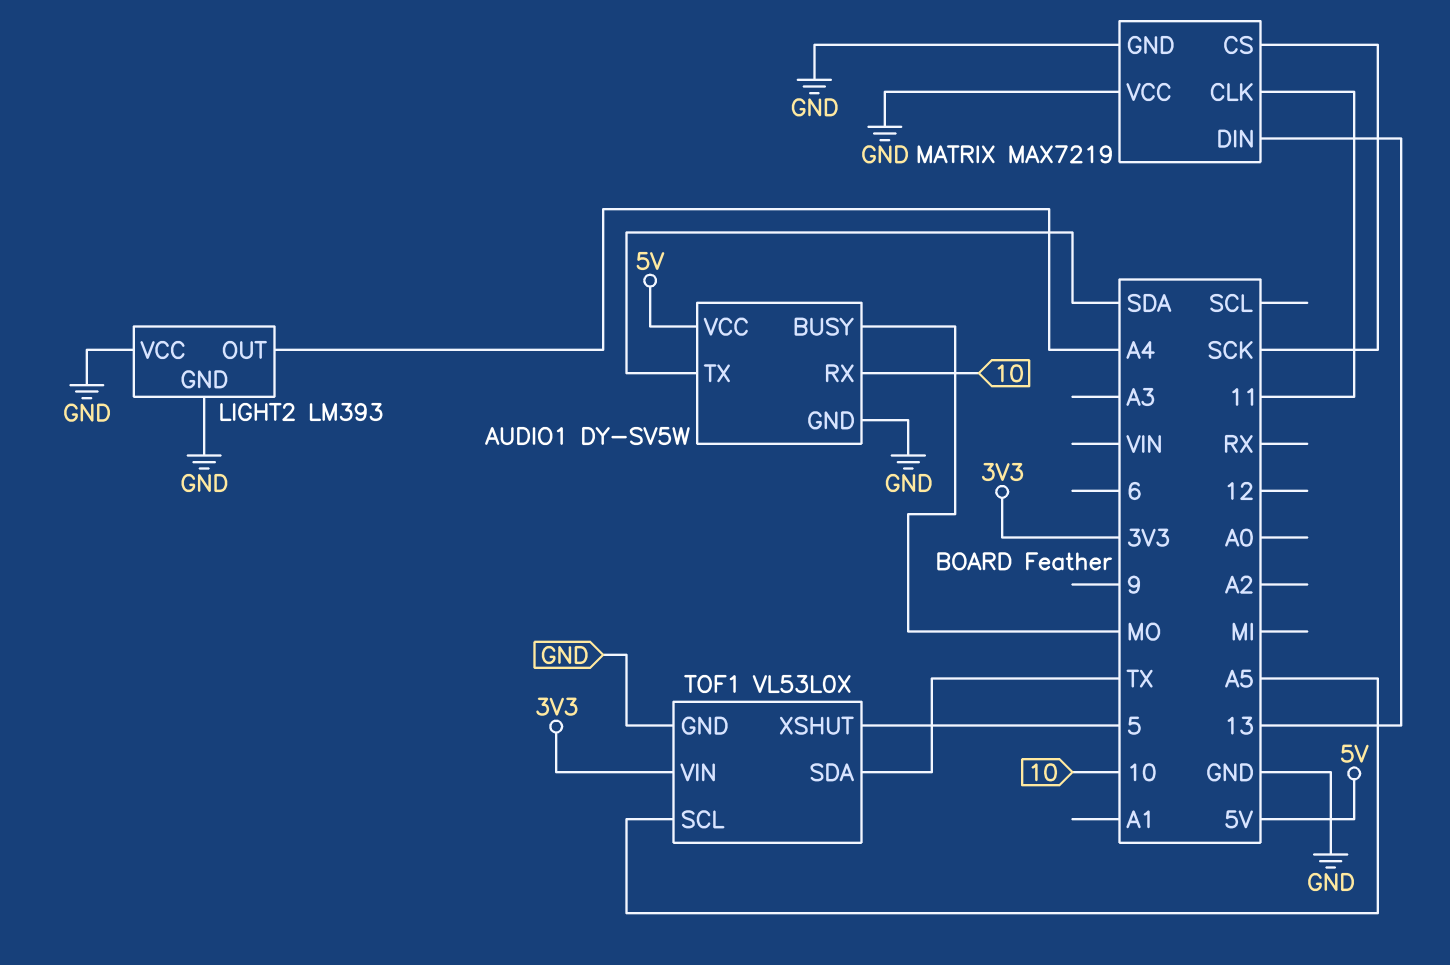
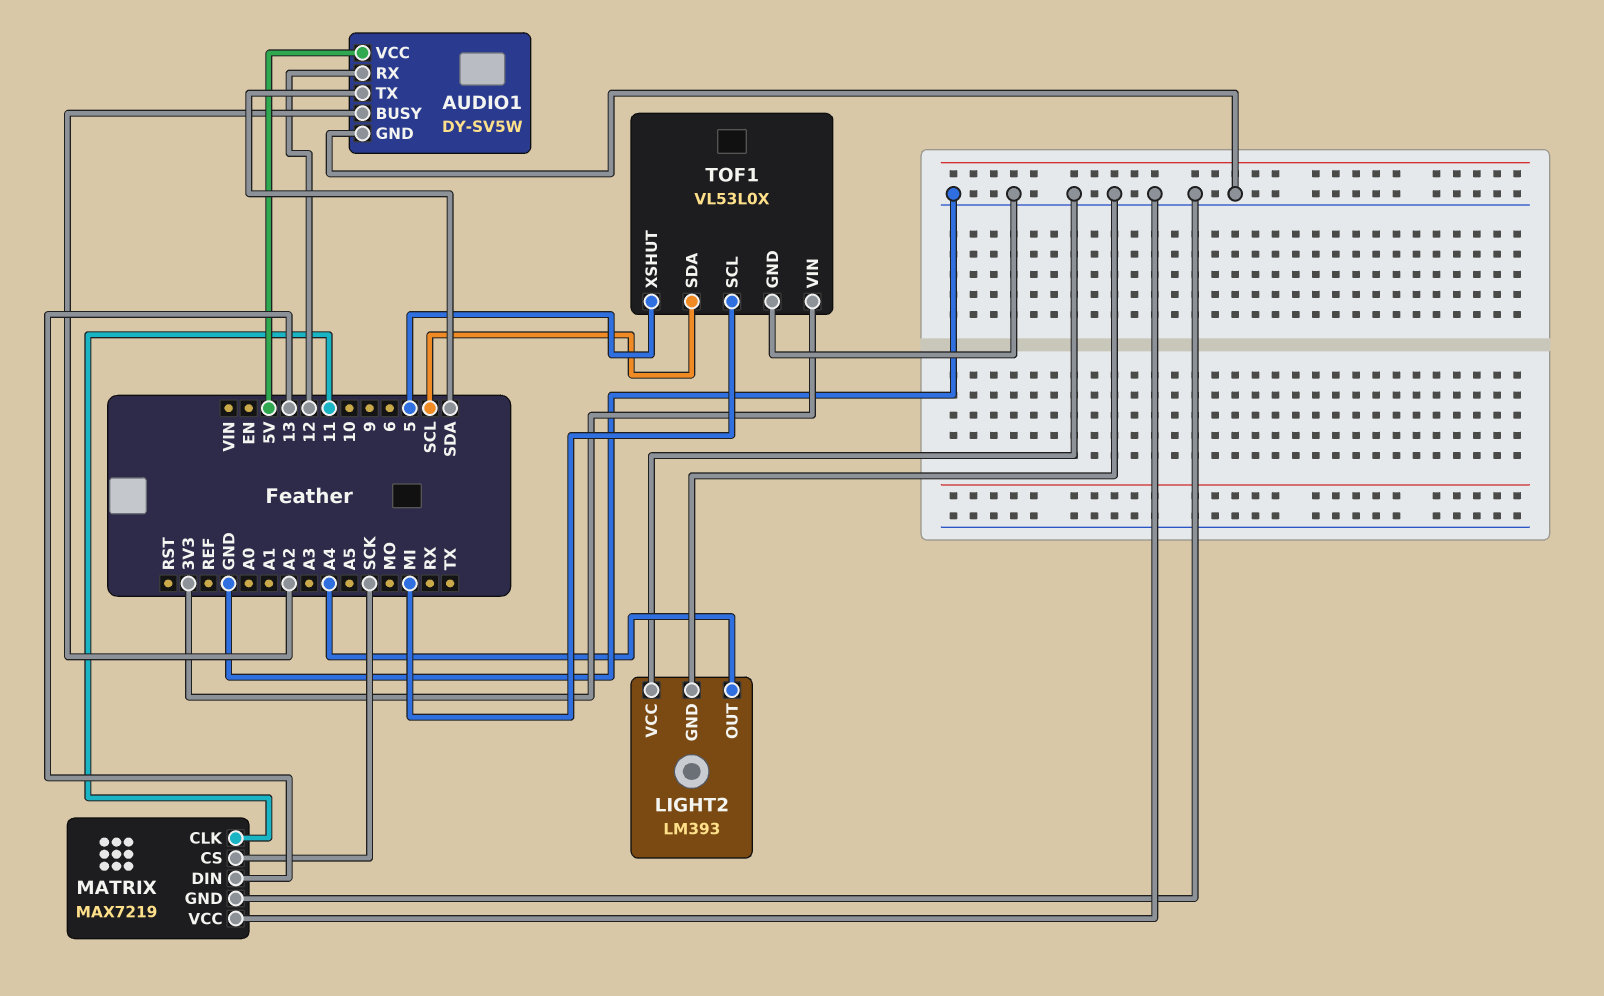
AUDIO1 pin BUSY: MO -> A2
AUDIO1 pin RX: 10 -> 12
TOF1 pin SCL: A5 -> MI
TOF1 pin SDA: TX -> SCL

